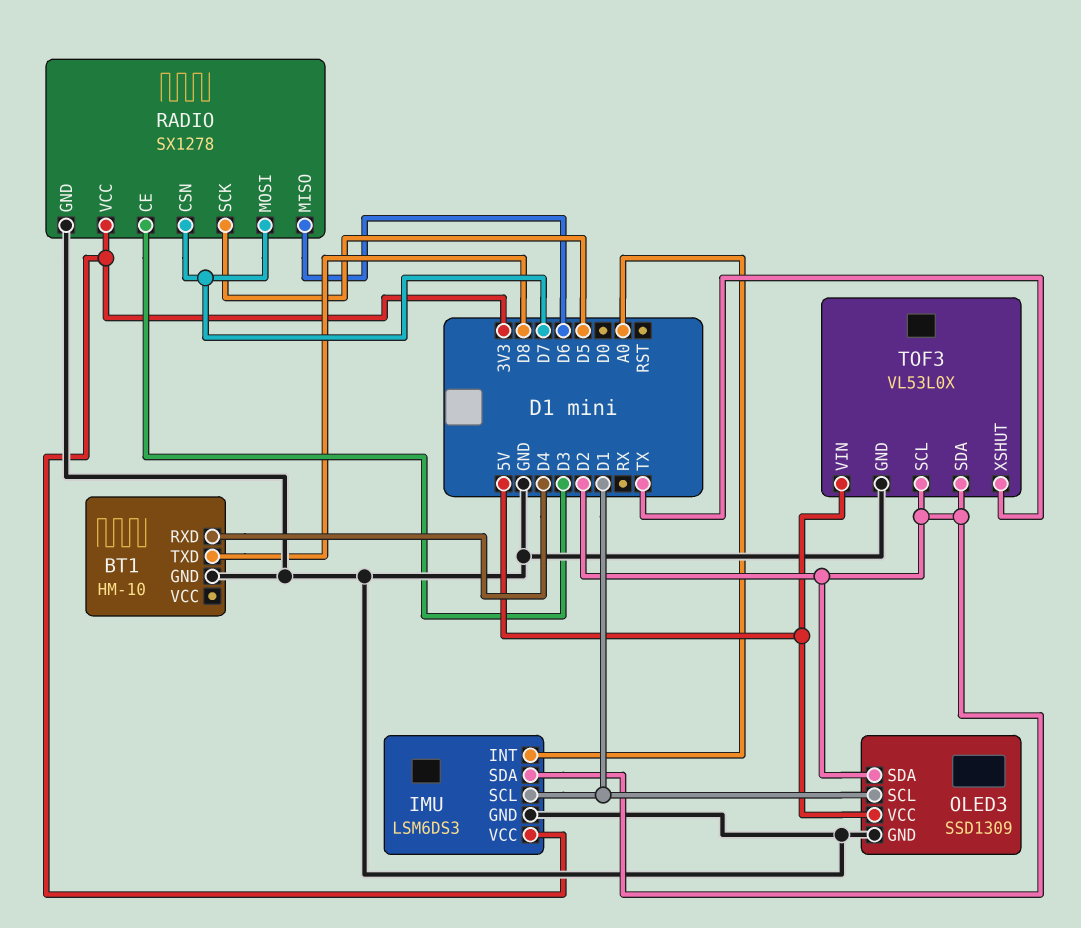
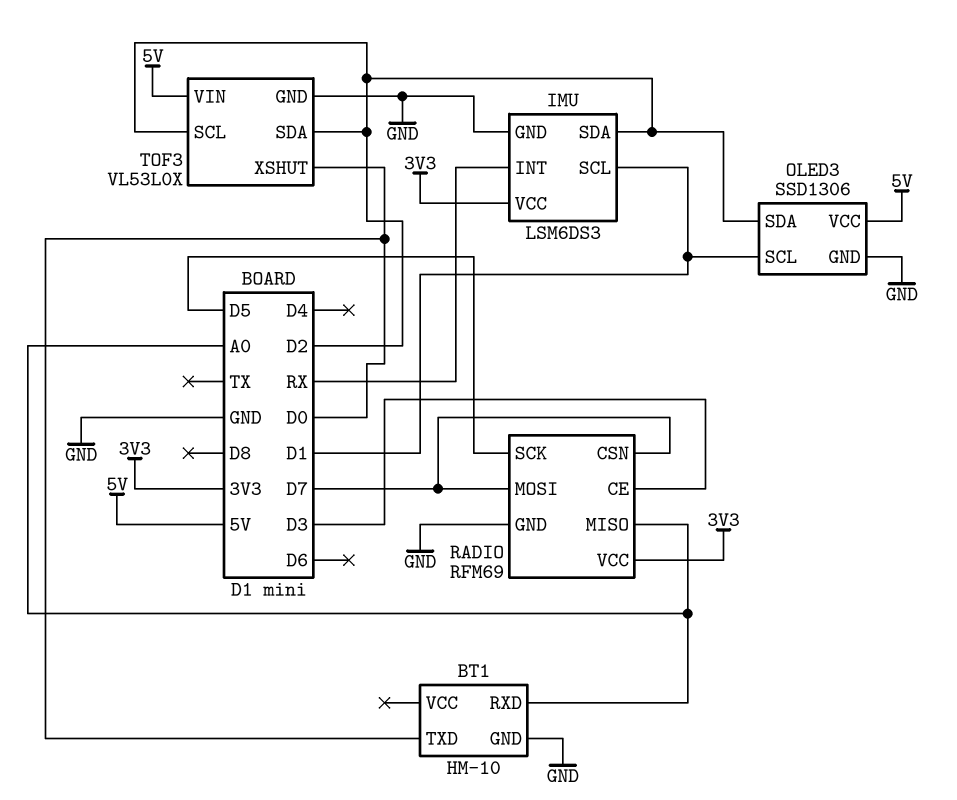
BT1 pin RXD: D4 -> A0
BT1 pin TXD: D8 -> D0
IMU pin INT: A0 -> RX
OLED3: SSD1309 -> SSD1306
RADIO: SX1278 -> RFM69
RADIO pin MISO: D6 -> A0
TOF3 pin XSHUT: TX -> D0

